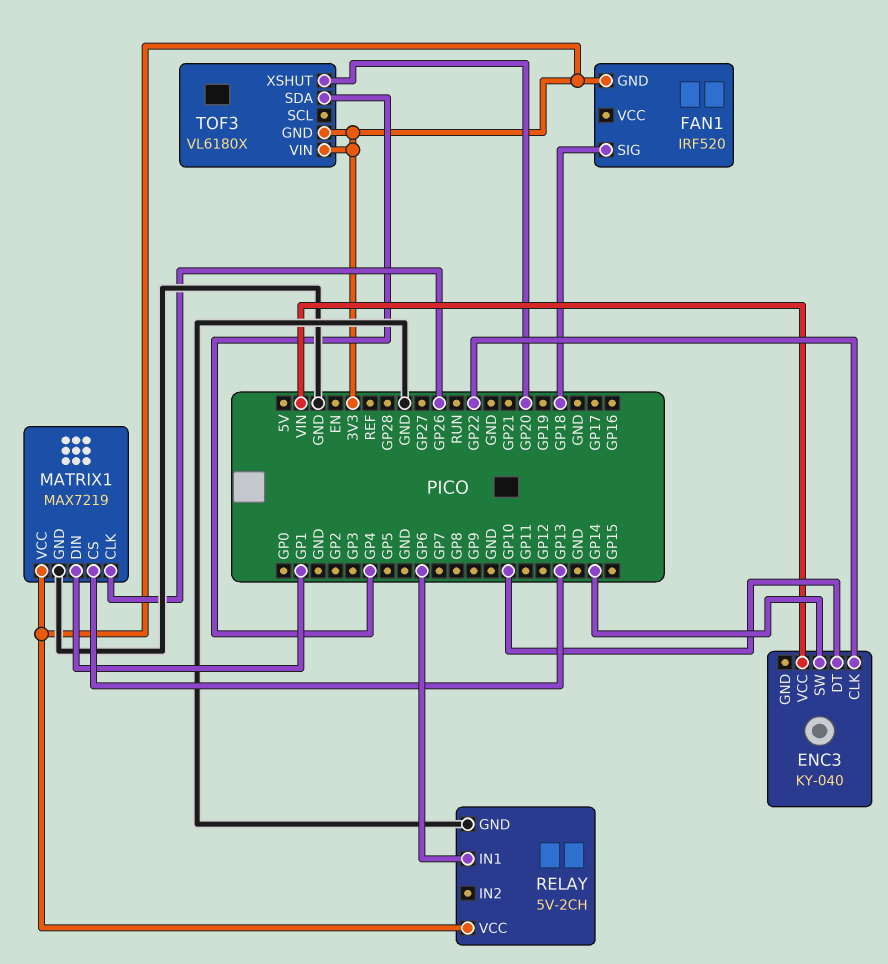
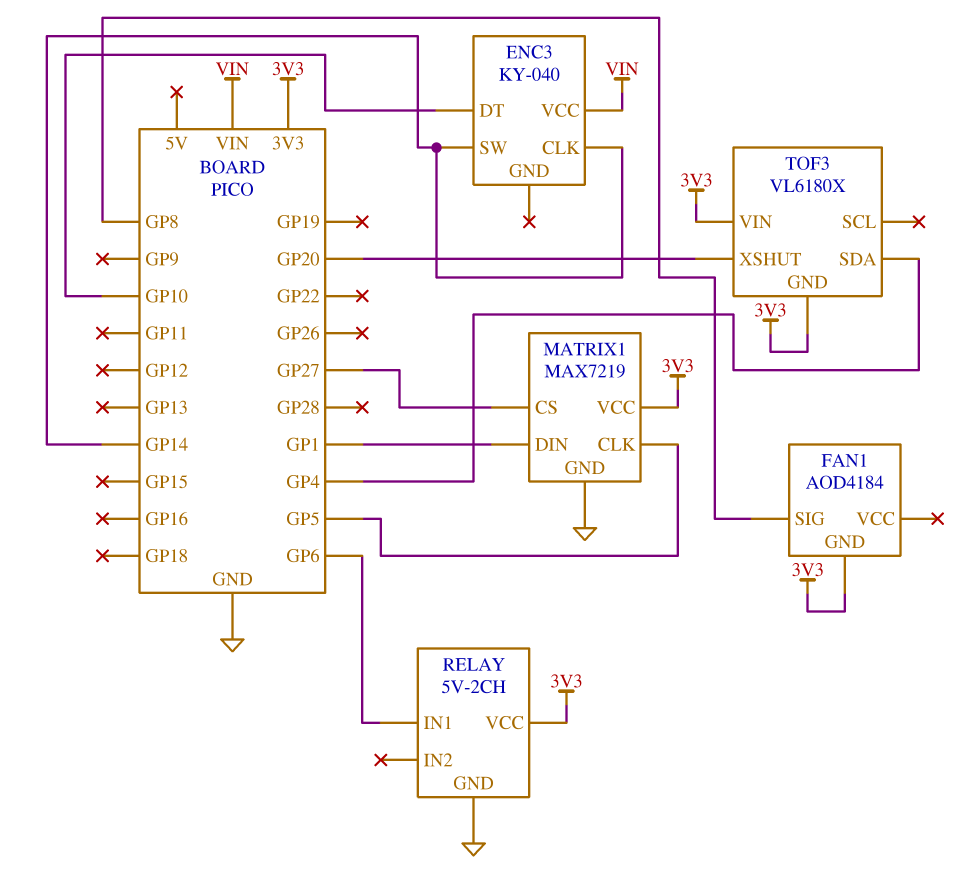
ENC3 pin CLK: GP22 -> GP14
FAN1: IRF520 -> AOD4184
FAN1 pin SIG: GP18 -> GP8
MATRIX1 pin CLK: GP26 -> GP5
MATRIX1 pin CS: GP13 -> GP27

